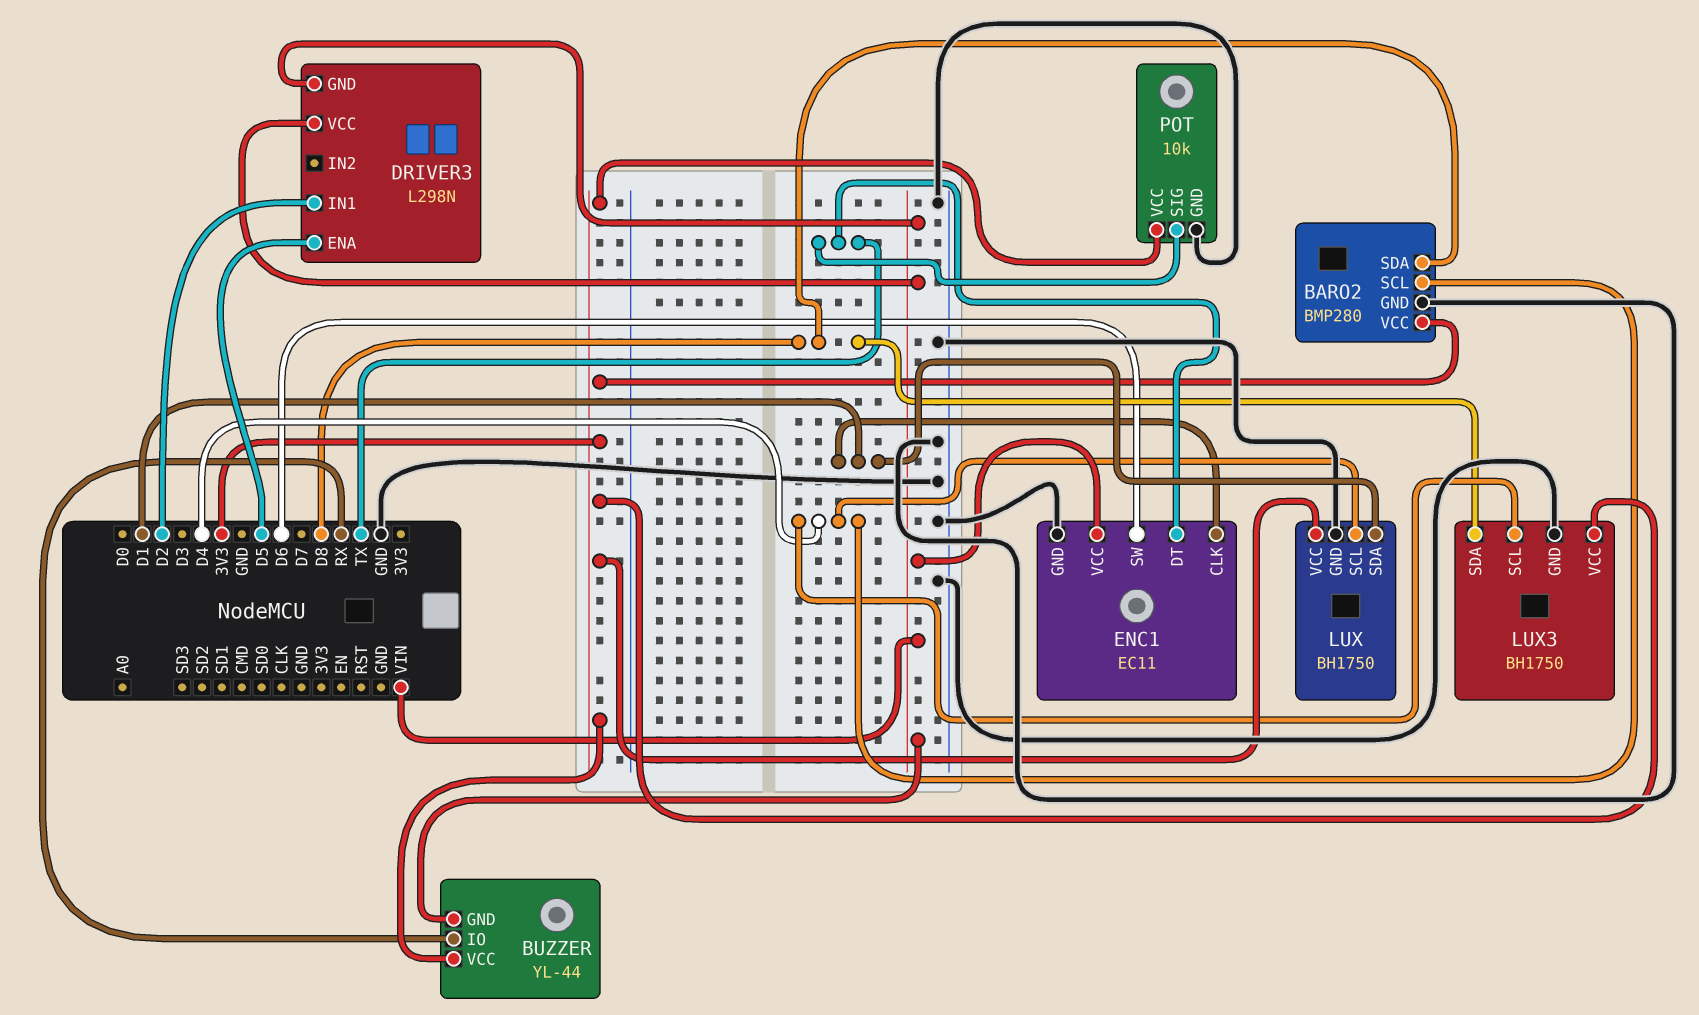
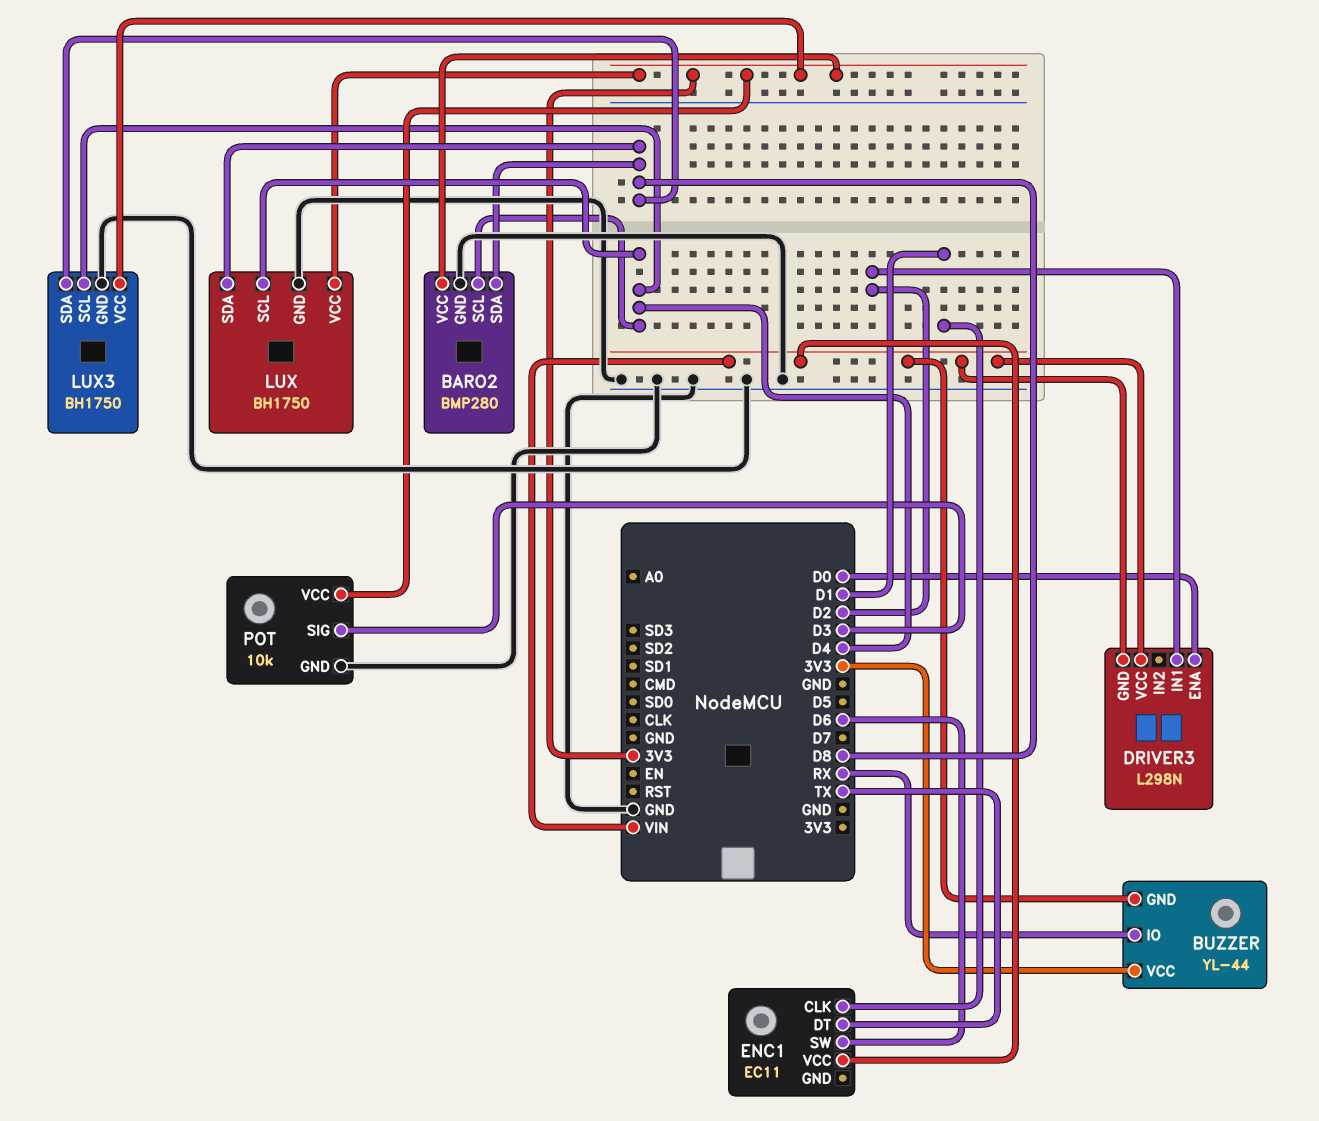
DRIVER3 pin ENA: D5 -> D0
ENC1 pin GND: GND -> none
LUX pin SDA: D1 -> D8
POT pin SIG: TX -> D3

